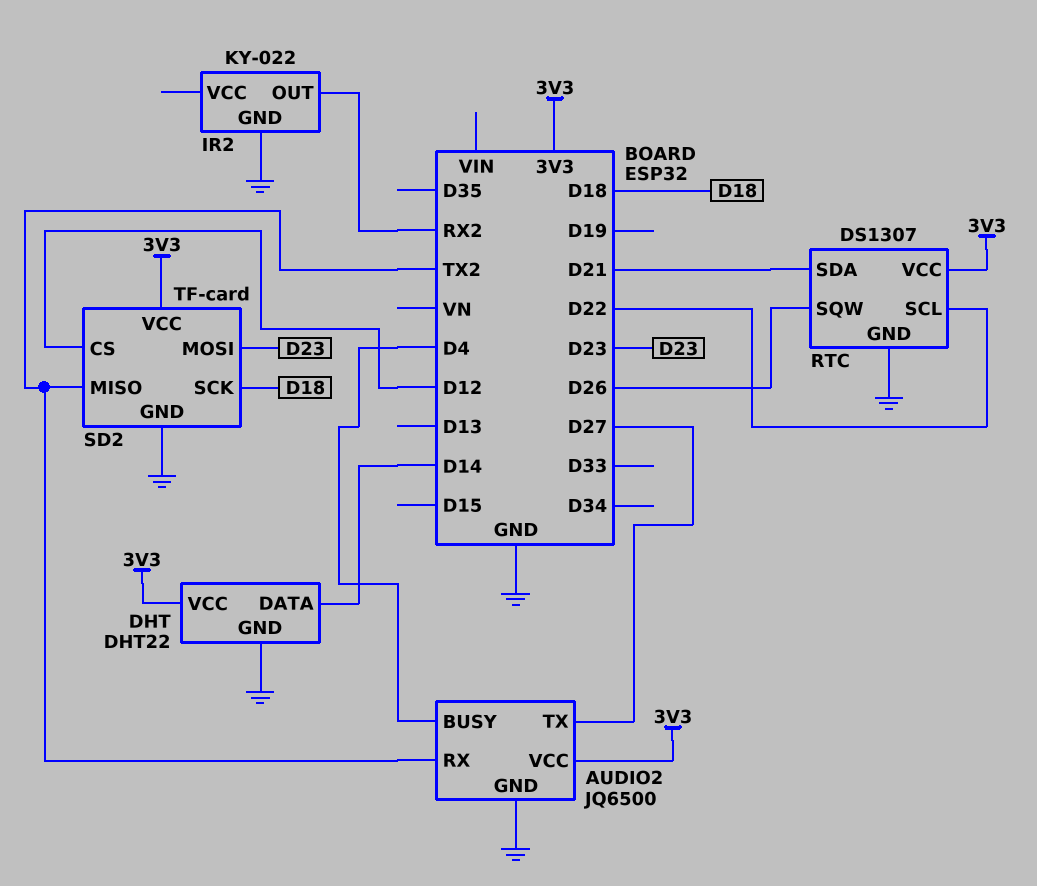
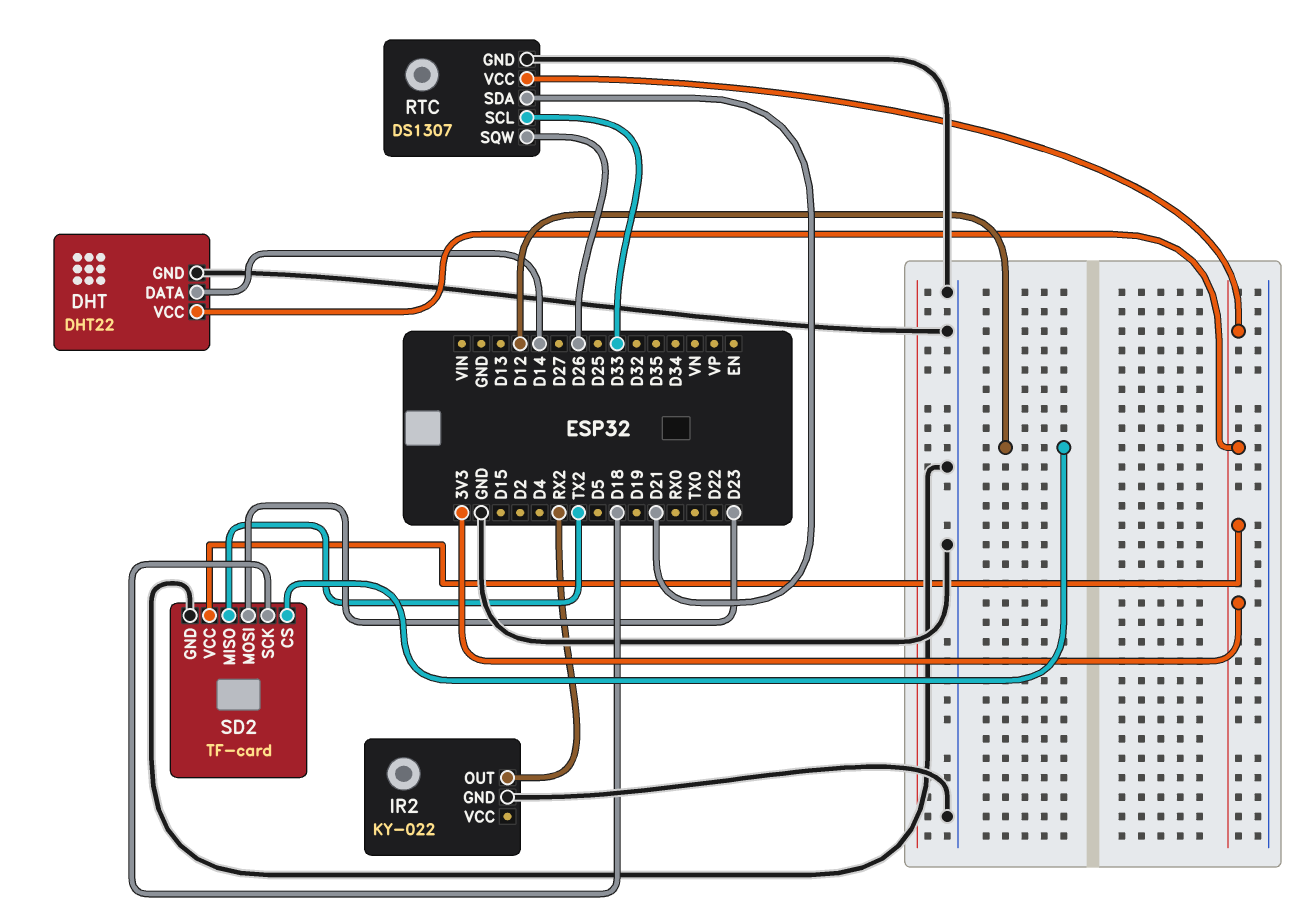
AUDIO2: JQ6500 -> none
AUDIO2 pin BUSY: D4 -> none
AUDIO2 pin GND: GND -> none
AUDIO2 pin RX: TX2 -> none
AUDIO2 pin TX: D27 -> none
AUDIO2 pin VCC: 3V3 -> none
RTC pin SCL: D22 -> D33

